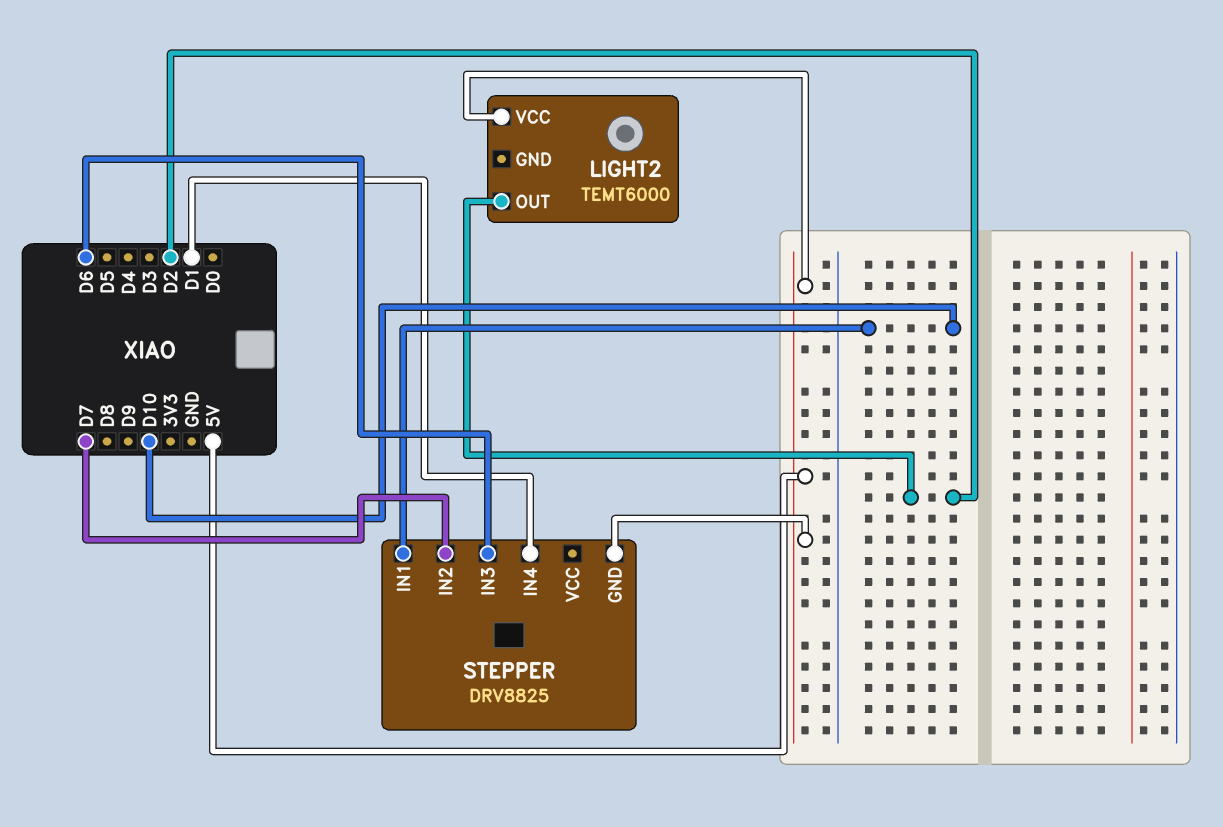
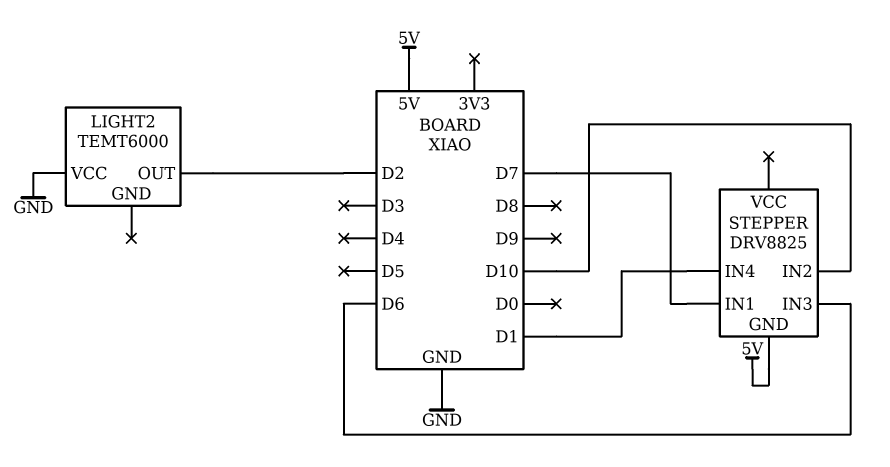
LIGHT2 pin VCC: 5V -> GND
STEPPER pin IN1: D10 -> D7
STEPPER pin IN2: D7 -> D10

